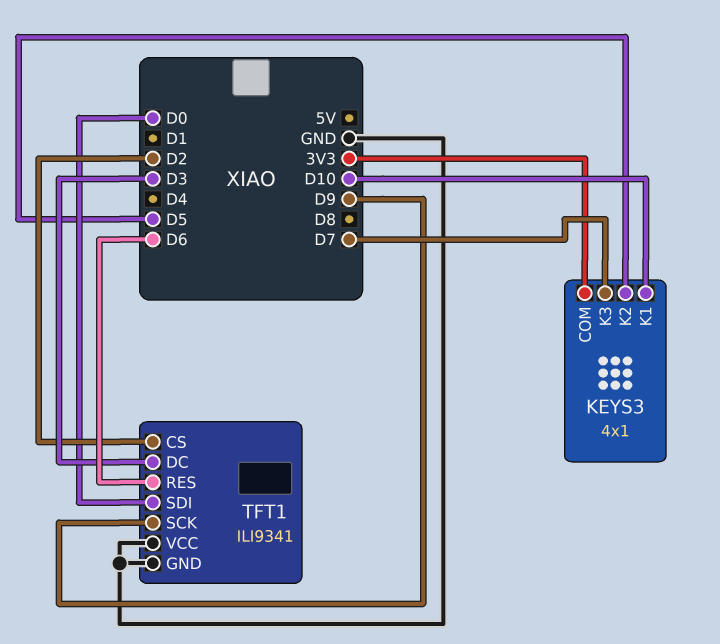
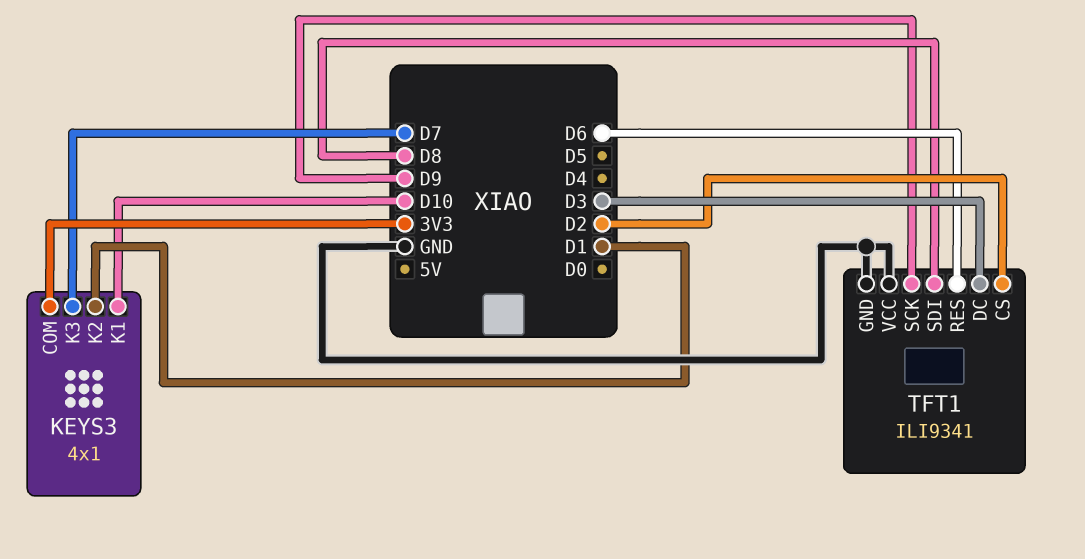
KEYS3 pin K2: D5 -> D1
TFT1 pin SDI: D0 -> D8

